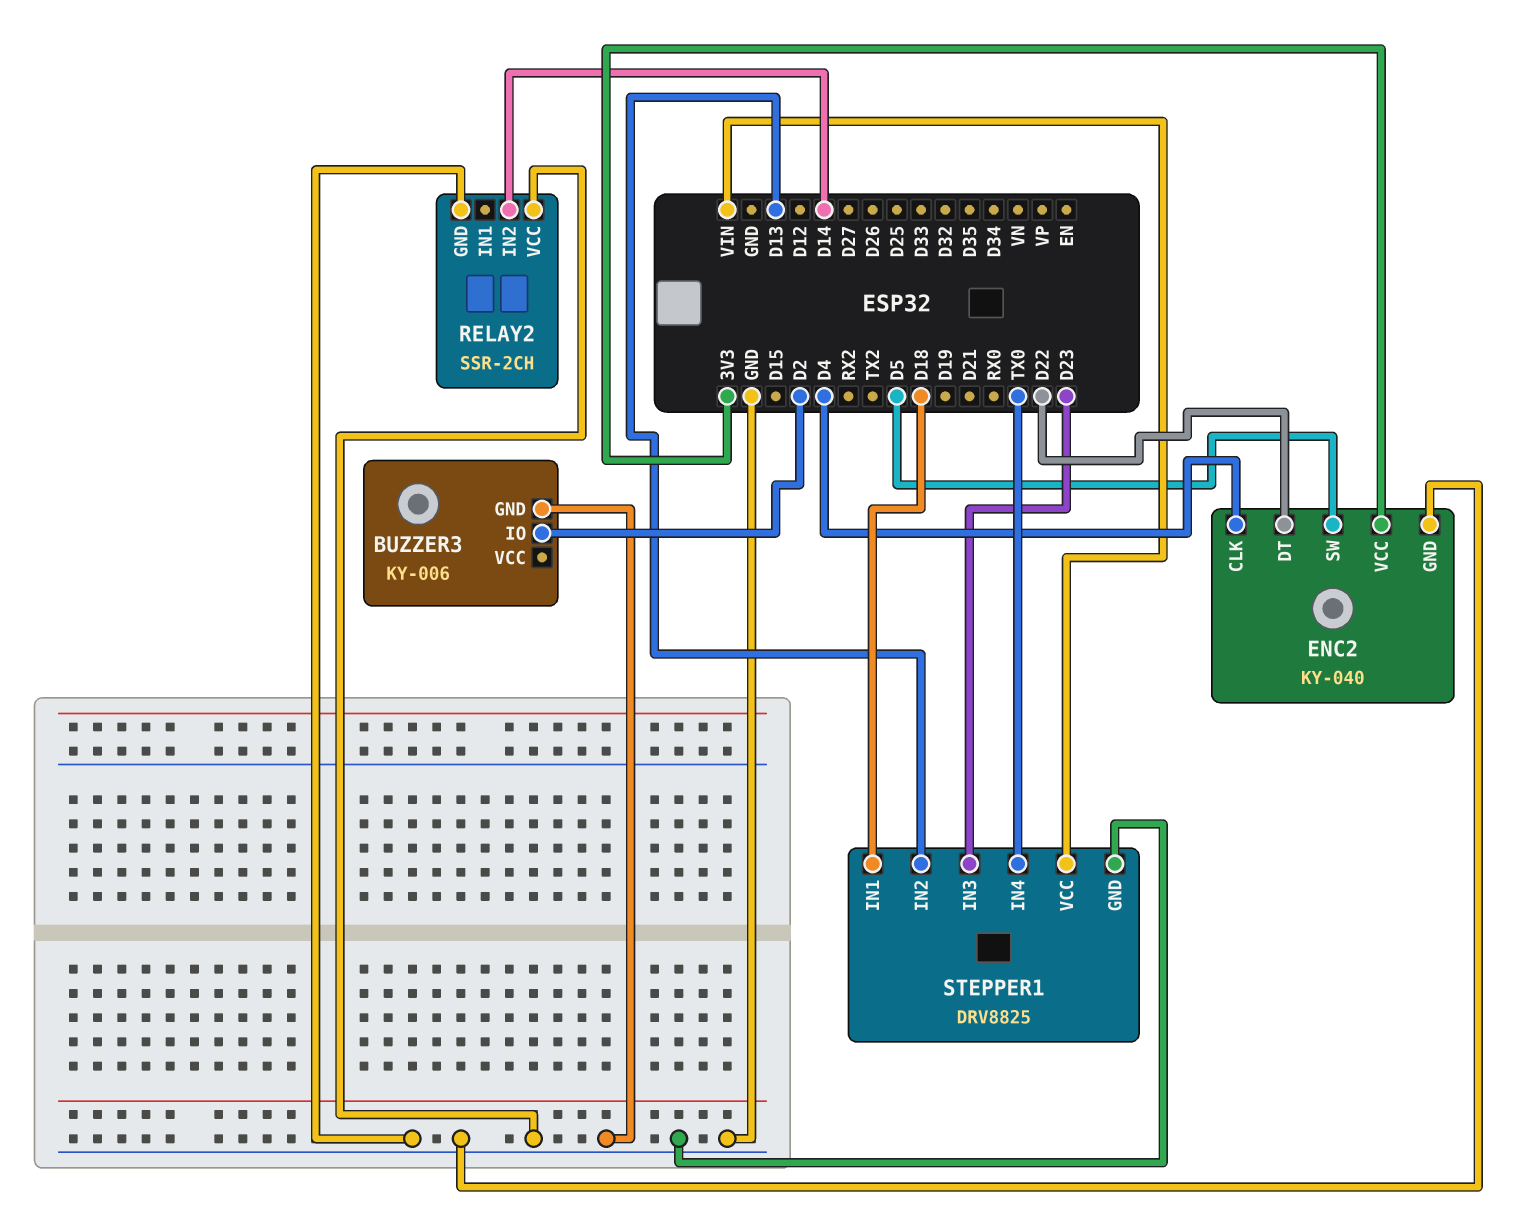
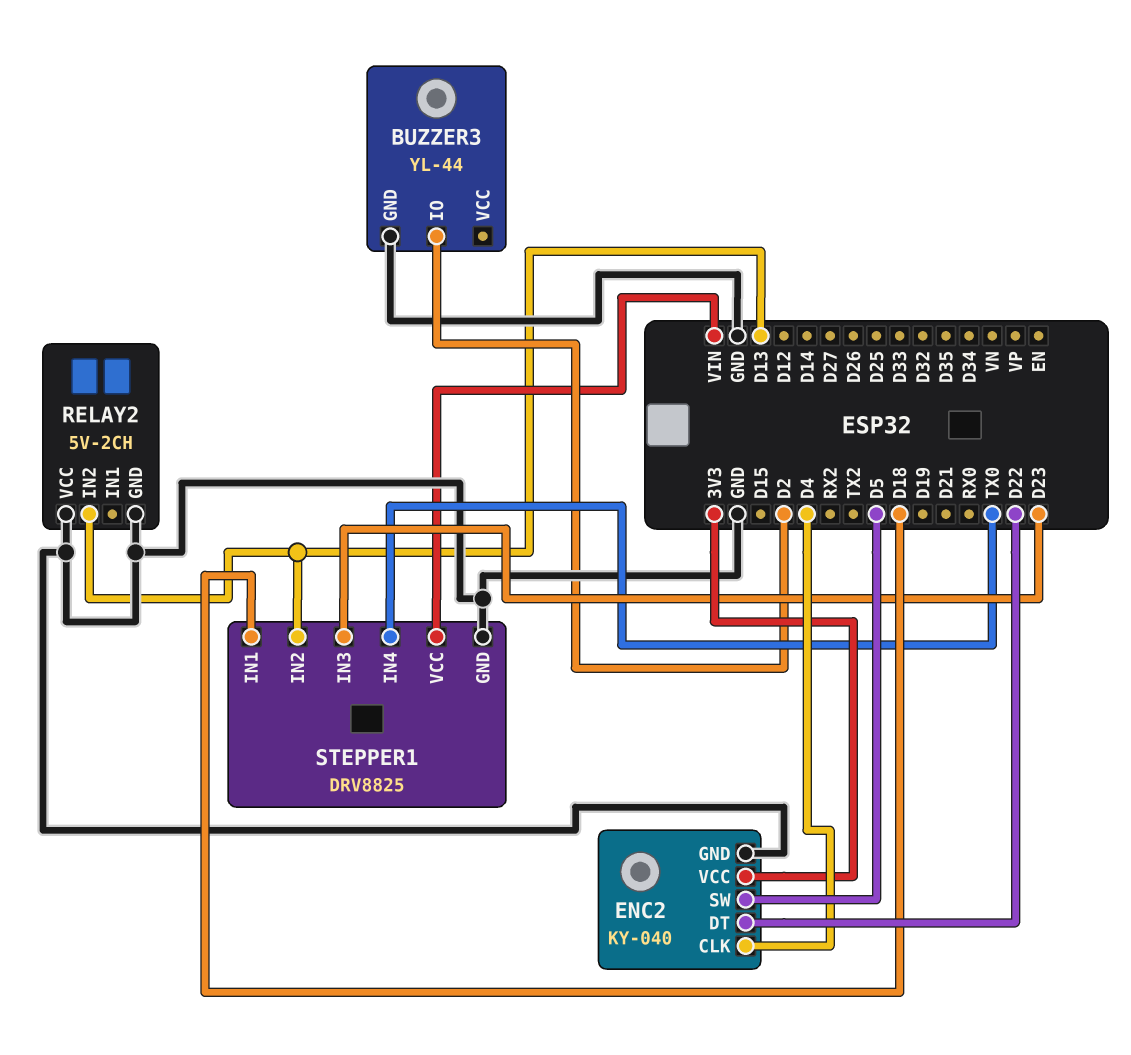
BUZZER3: KY-006 -> YL-44
RELAY2: SSR-2CH -> 5V-2CH
RELAY2 pin IN2: D14 -> D13

